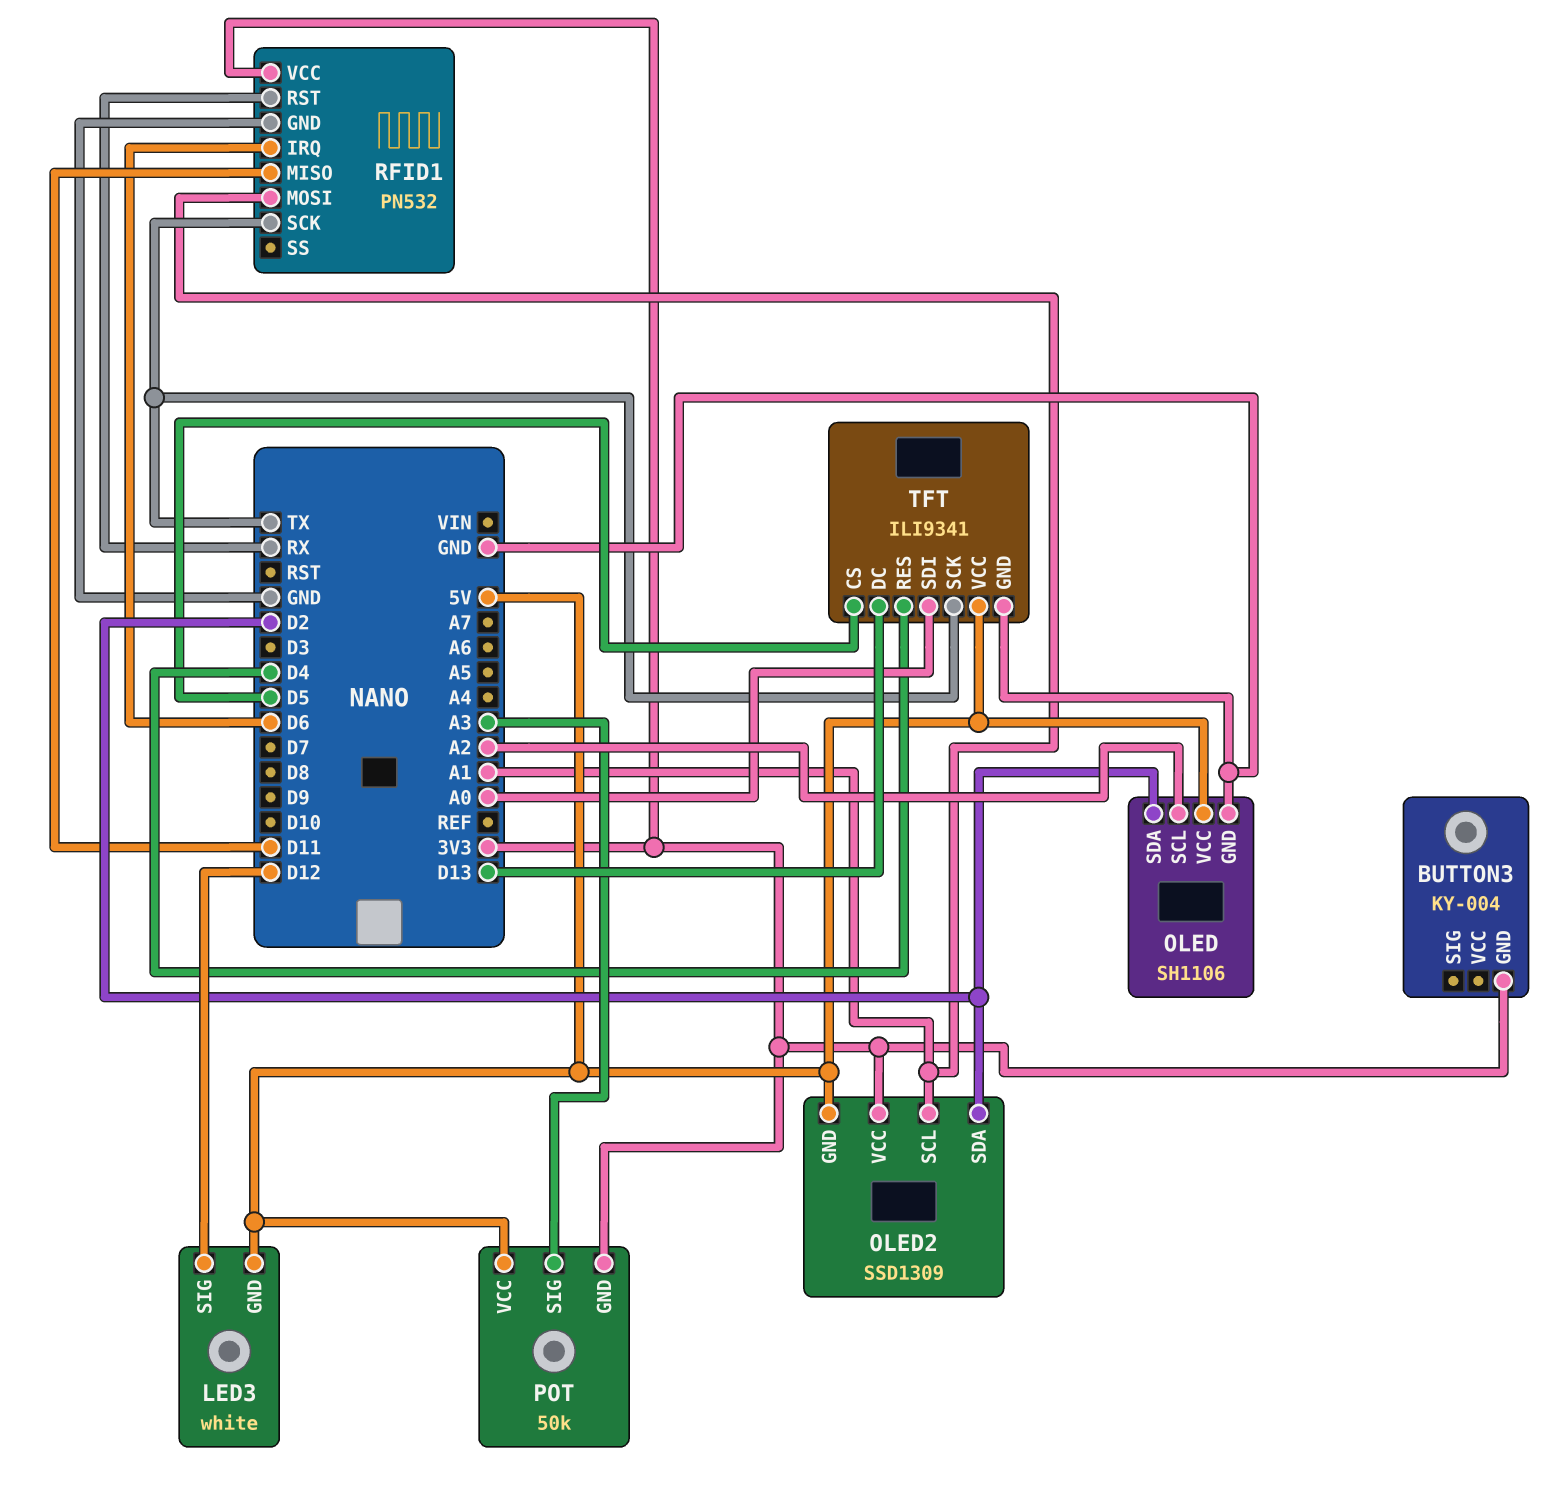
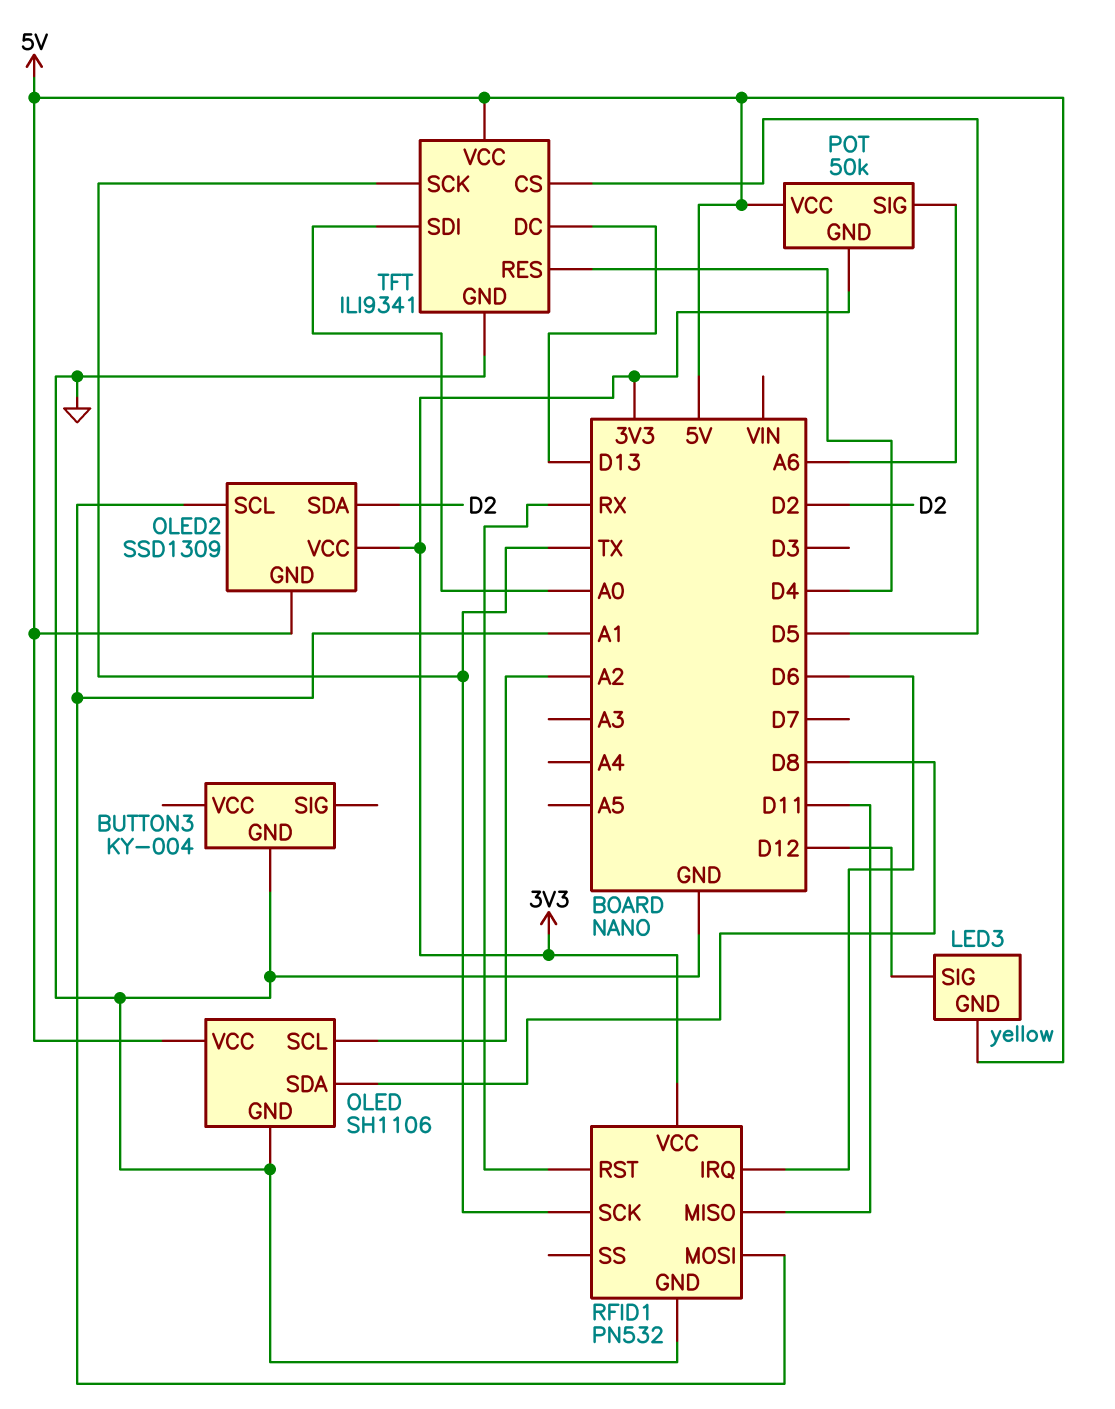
BUTTON3 pin GND: 3V3 -> GND
LED3: white -> yellow
OLED pin SDA: D2 -> D8
POT pin SIG: A3 -> A6

